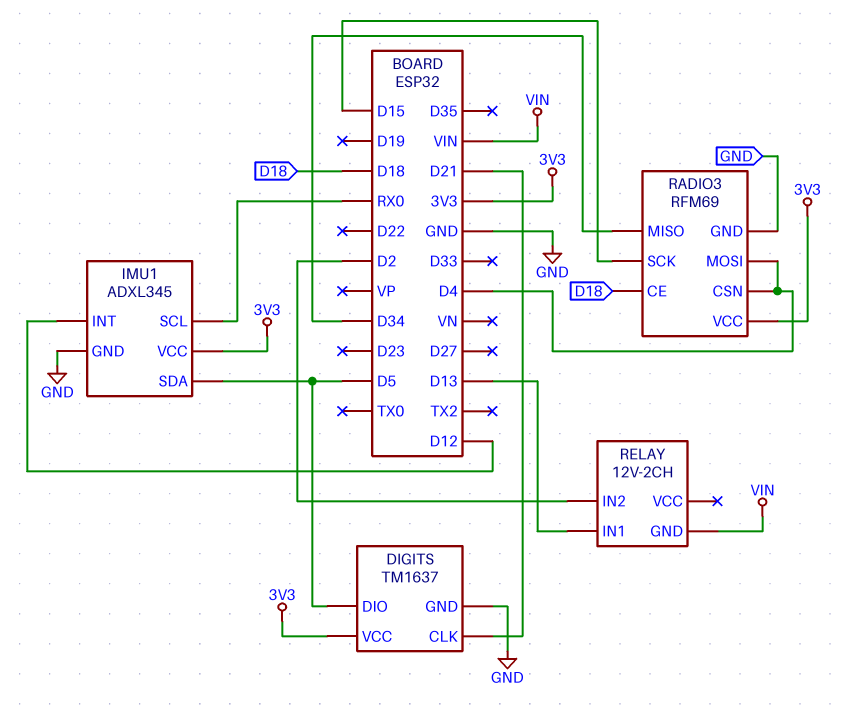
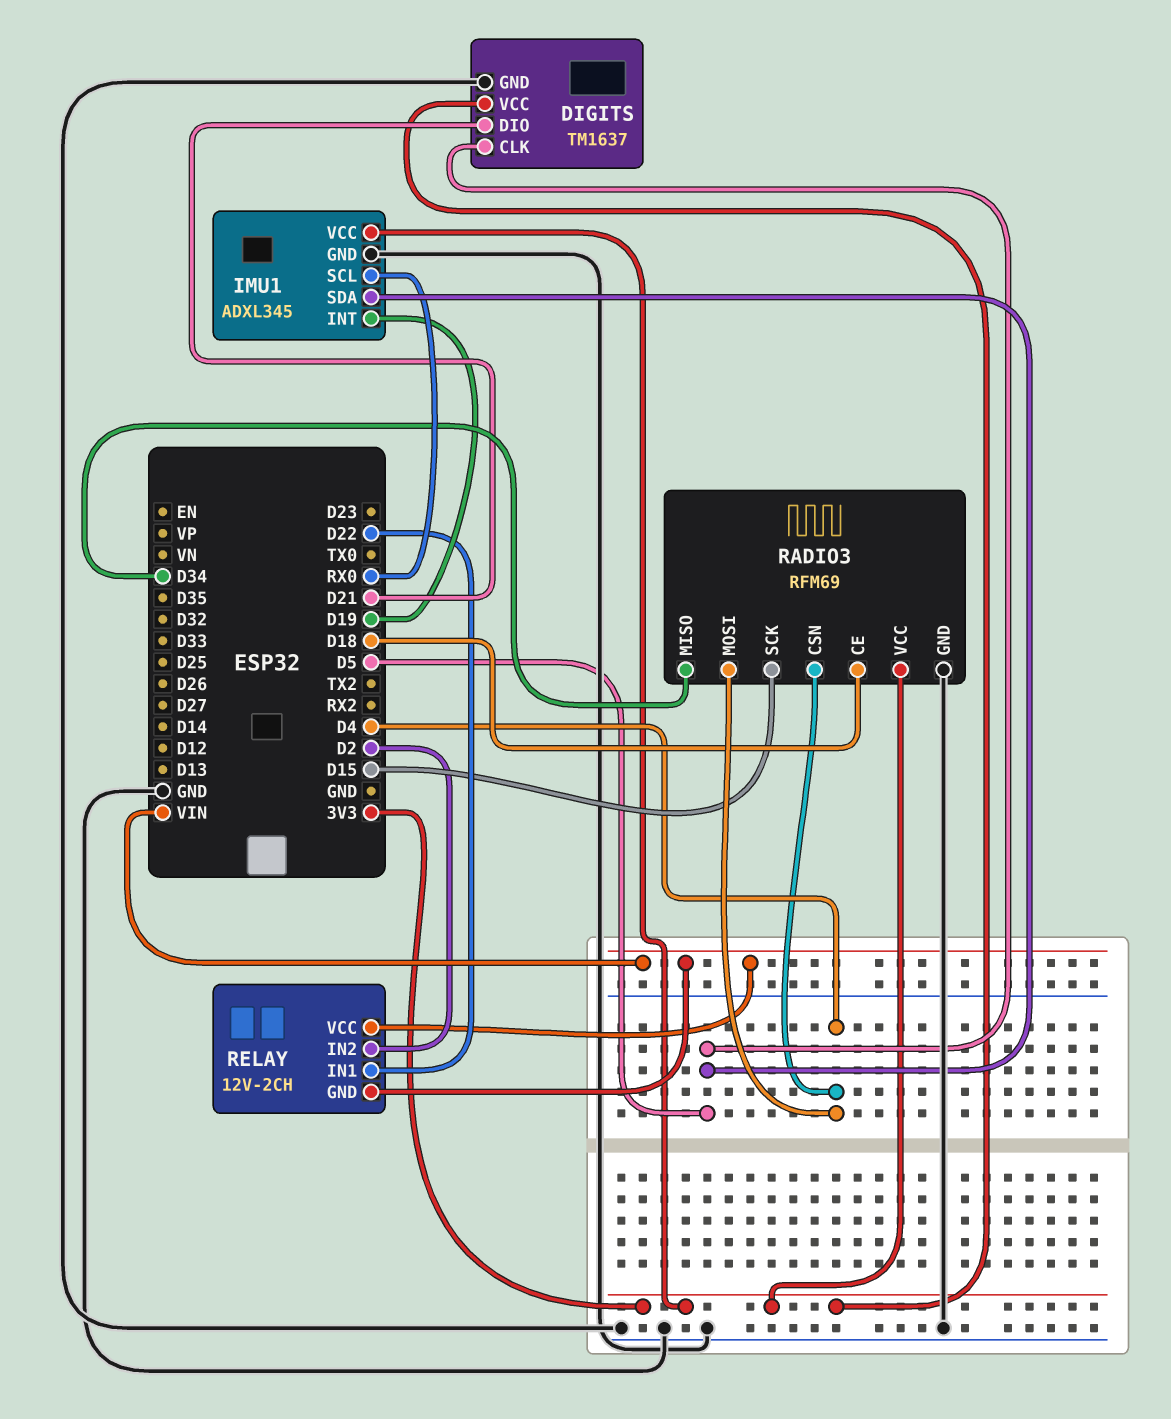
DIGITS pin CLK: D21 -> D5
DIGITS pin DIO: D5 -> D21
IMU1 pin INT: D12 -> D19
RELAY pin IN1: D13 -> D22
RELAY pin VCC: none -> VIN

